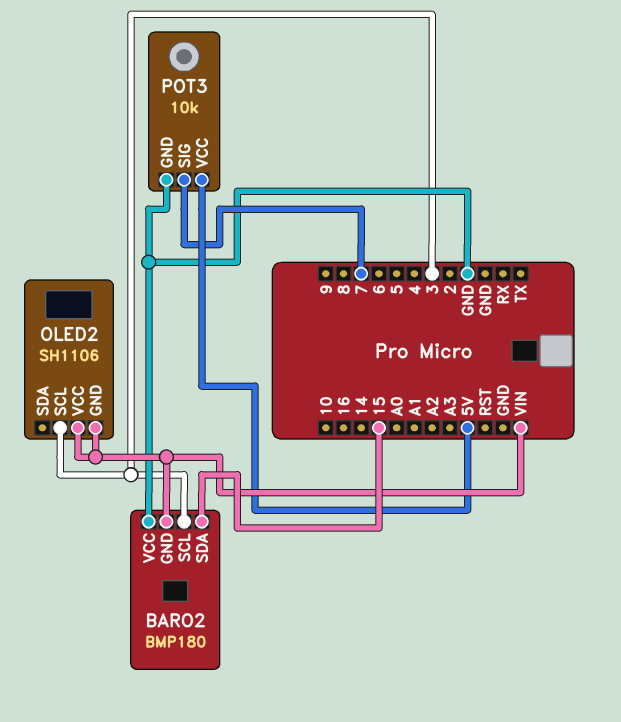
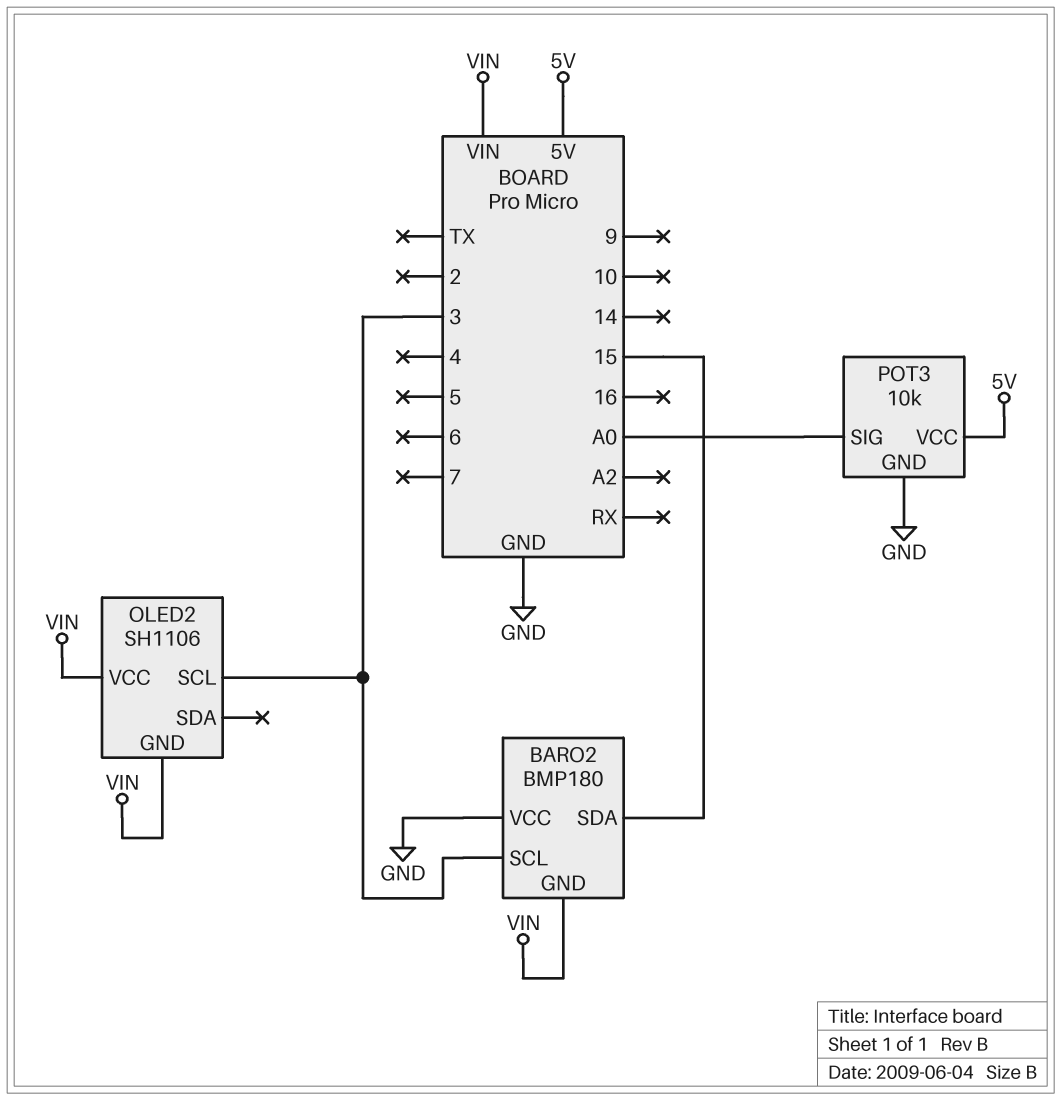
POT3 pin SIG: 7 -> A0

